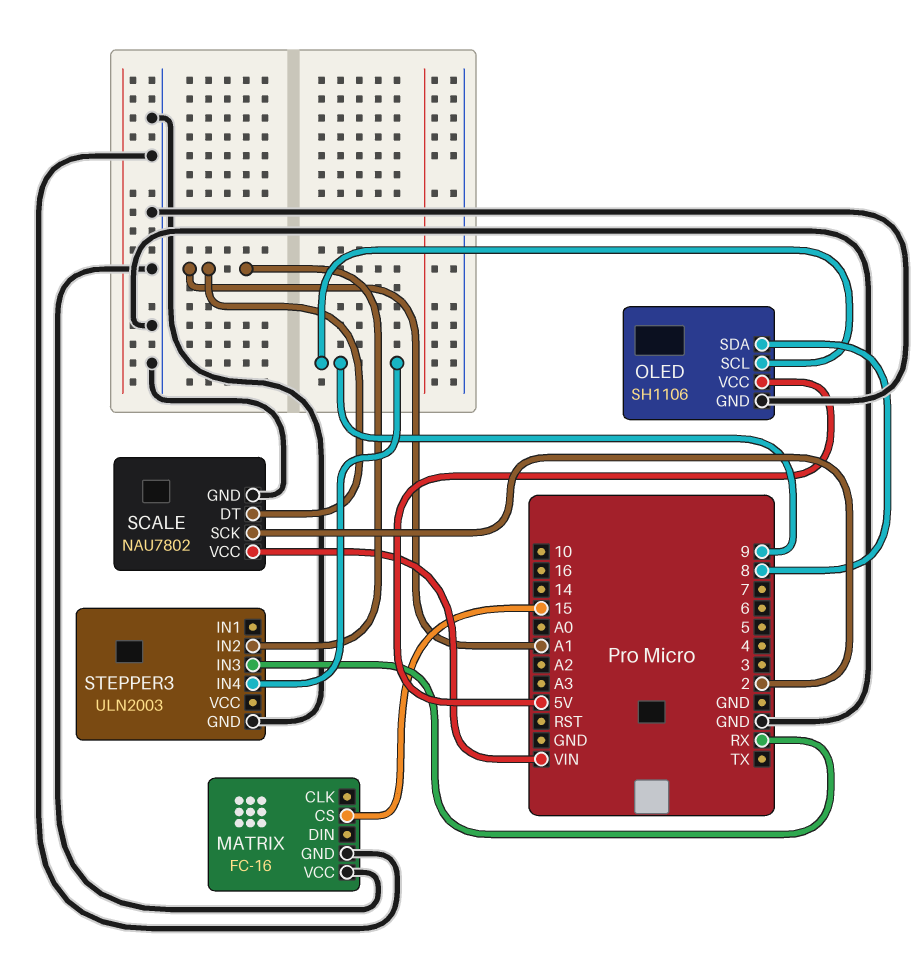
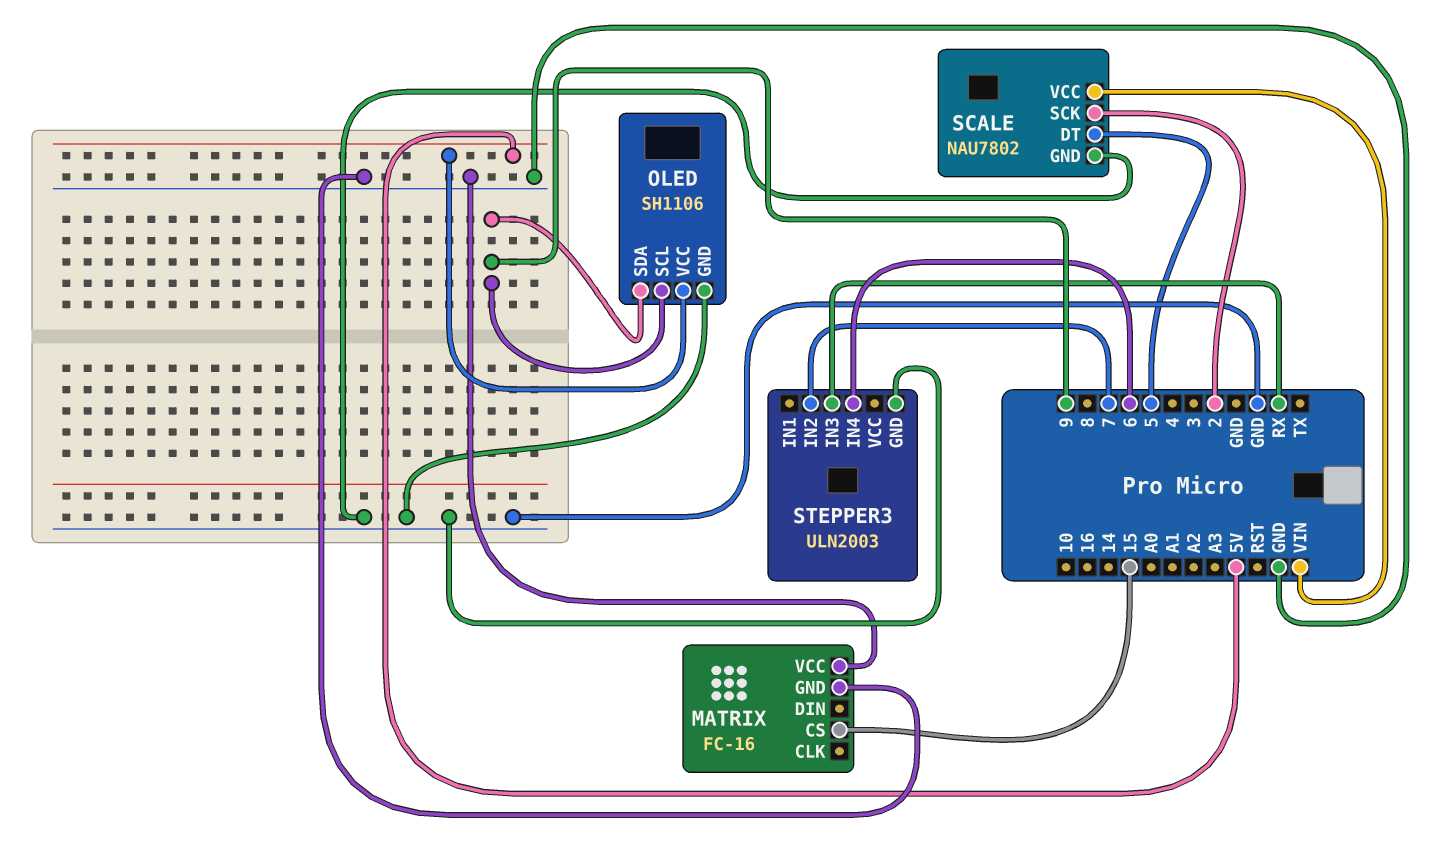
OLED pin SDA: 8 -> 9
SCALE pin DT: A1 -> 5
STEPPER3 pin IN2: A1 -> 7
STEPPER3 pin IN4: 9 -> 6

